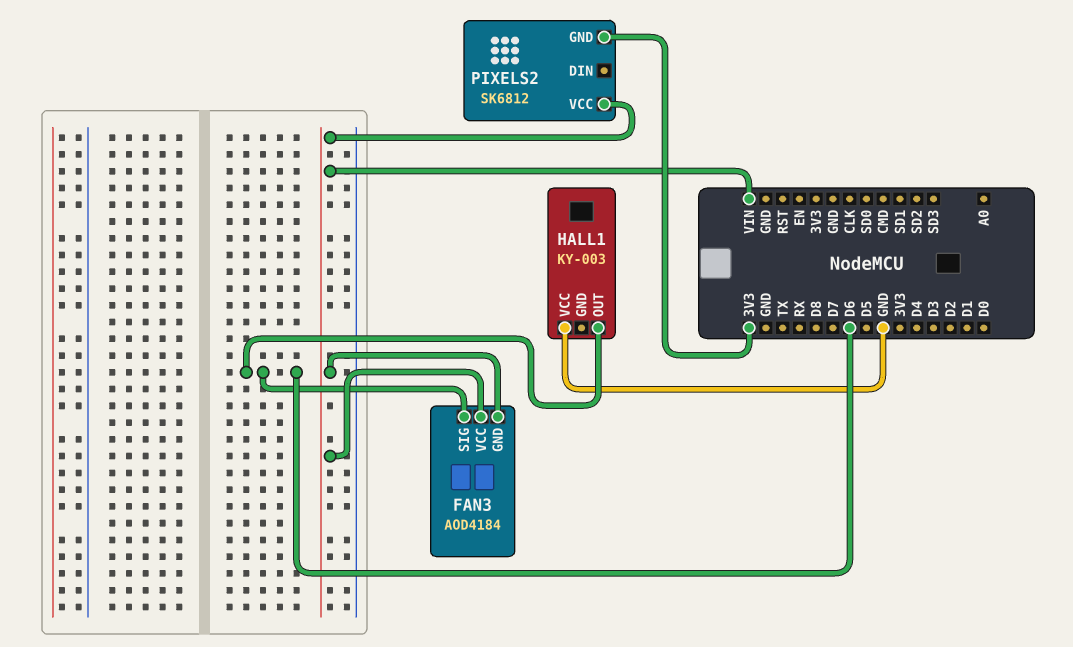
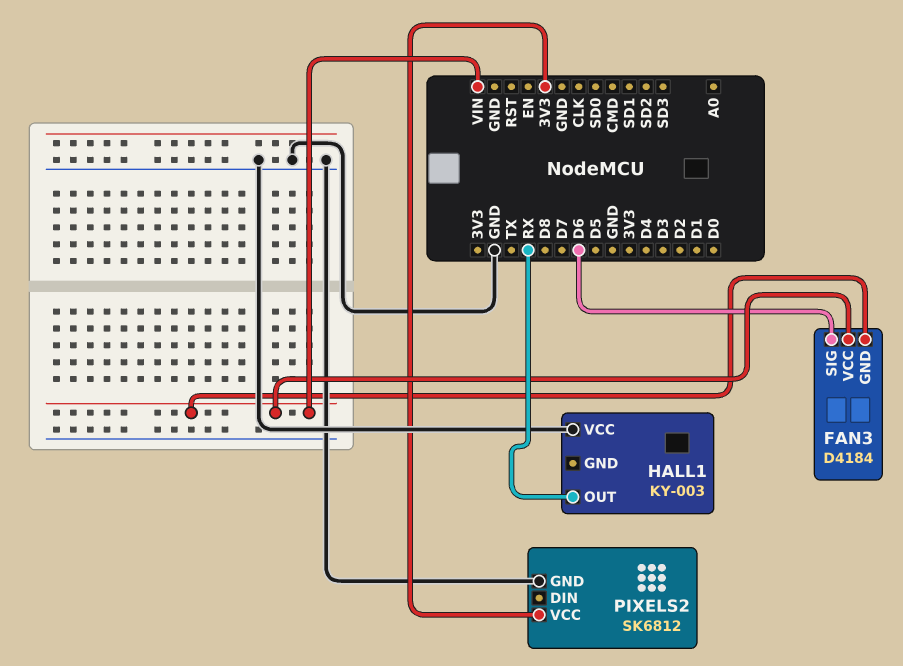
FAN3: AOD4184 -> D4184
HALL1 pin OUT: D6 -> RX
PIXELS2 pin GND: 3V3 -> GND
PIXELS2 pin VCC: VIN -> 3V3

